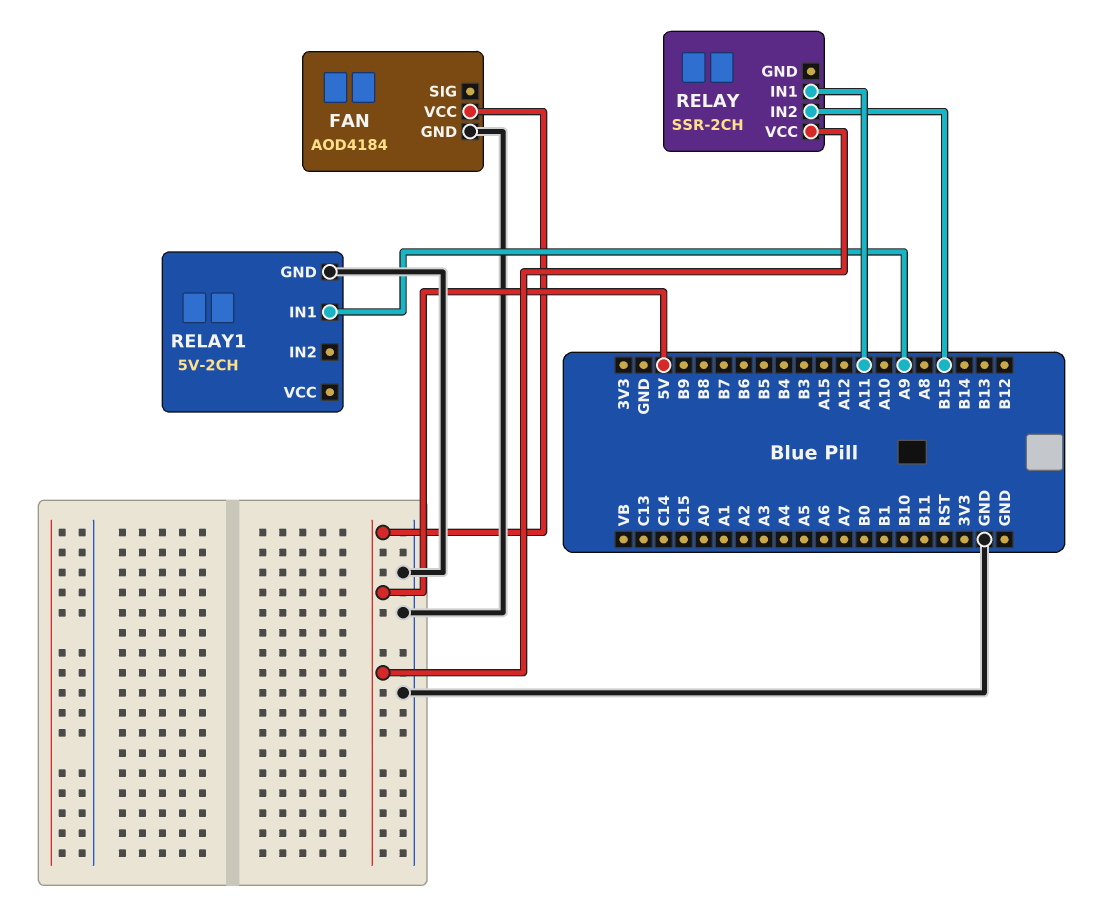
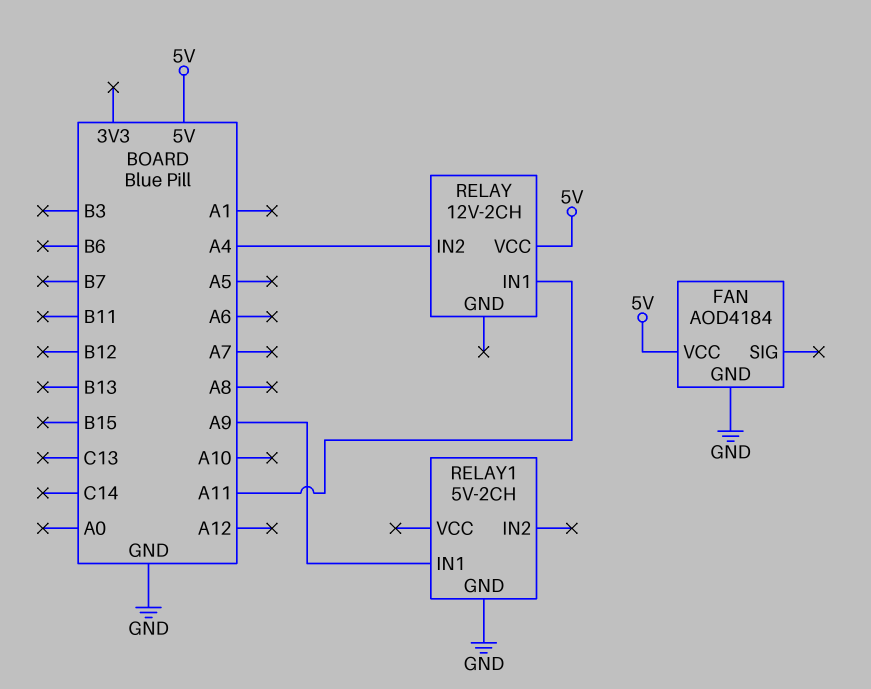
RELAY: SSR-2CH -> 12V-2CH
RELAY pin IN2: B15 -> A4

